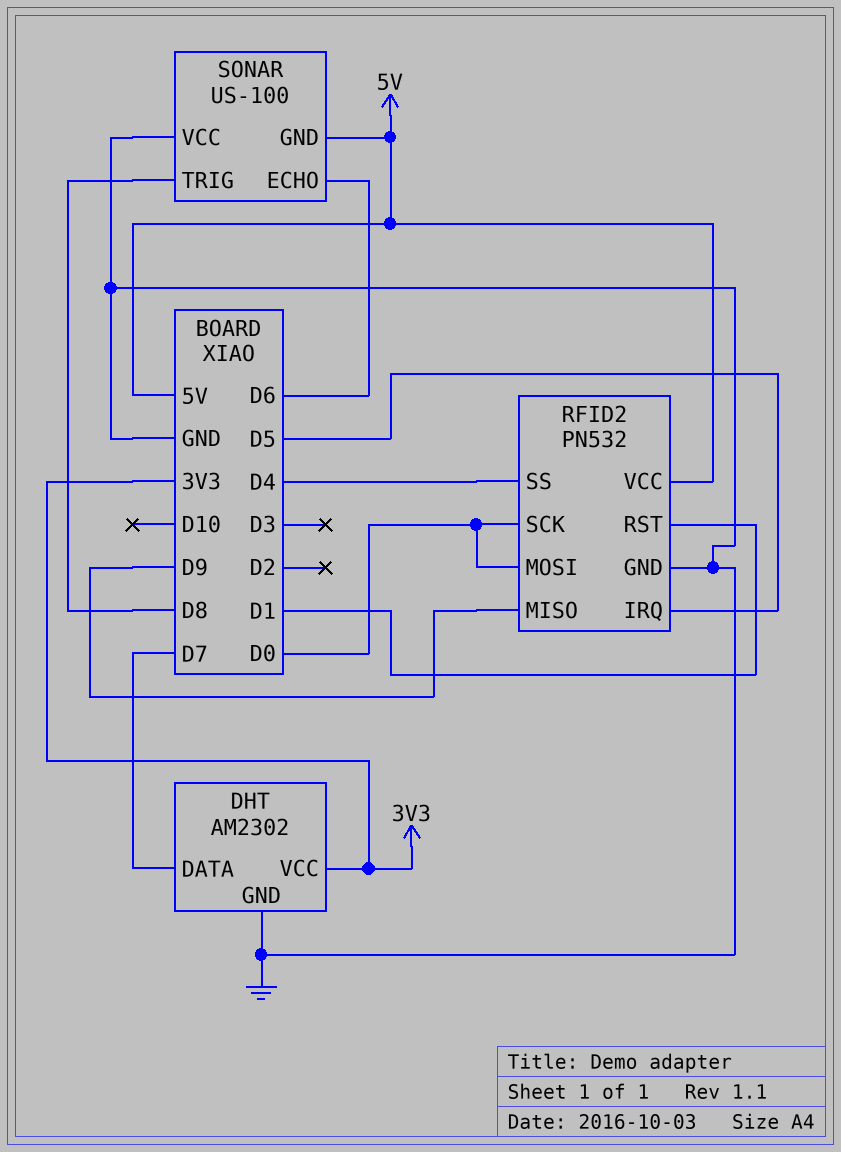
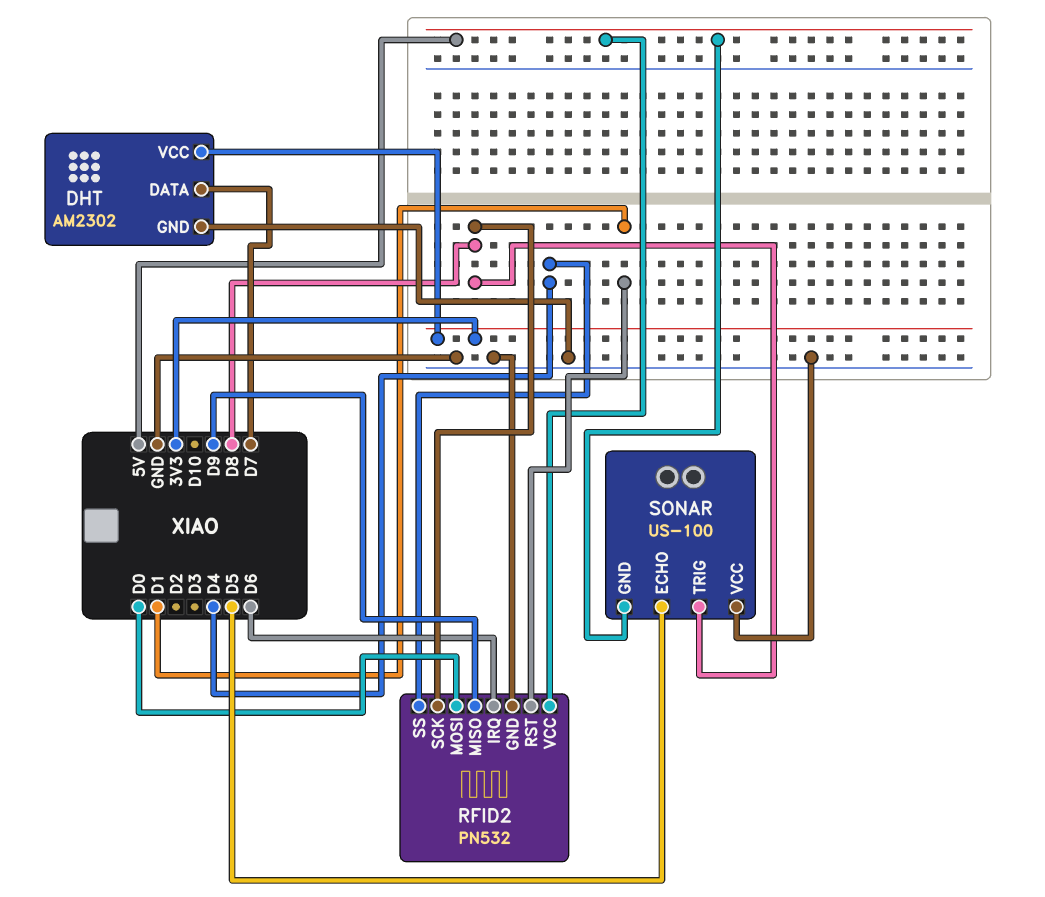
RFID2 pin IRQ: D5 -> D6
RFID2 pin SCK: D0 -> D8
SONAR pin ECHO: D6 -> D5

